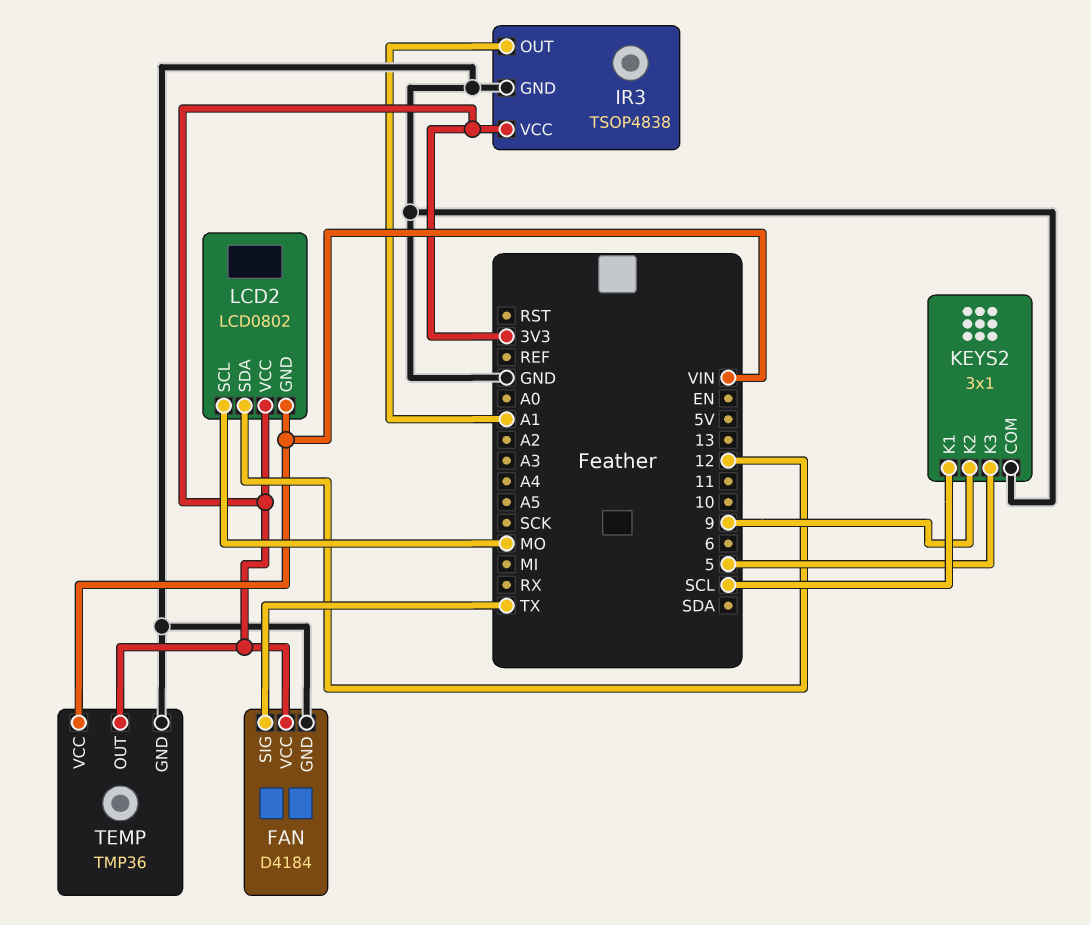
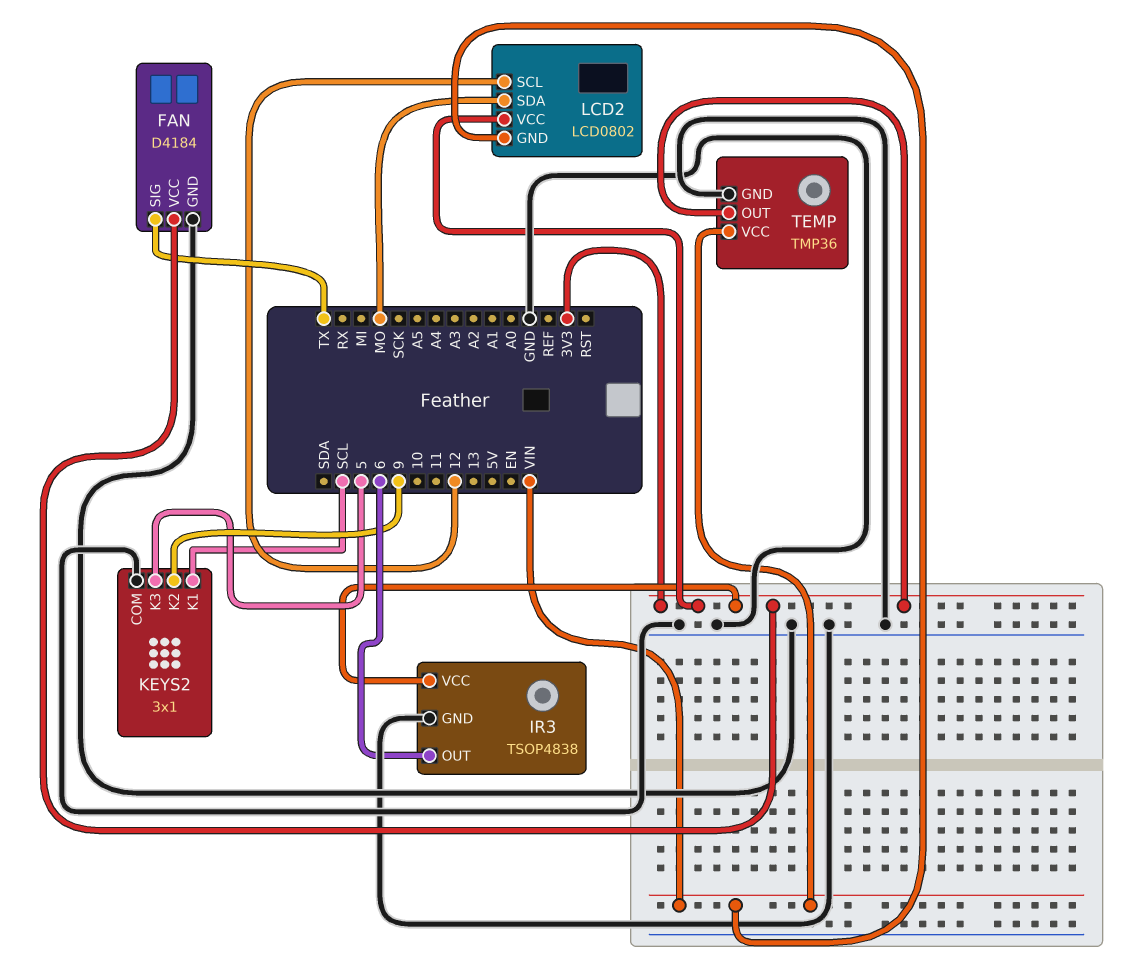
IR3 pin OUT: A1 -> 6
LCD2 pin SCL: MO -> 12
LCD2 pin SDA: 12 -> MO

